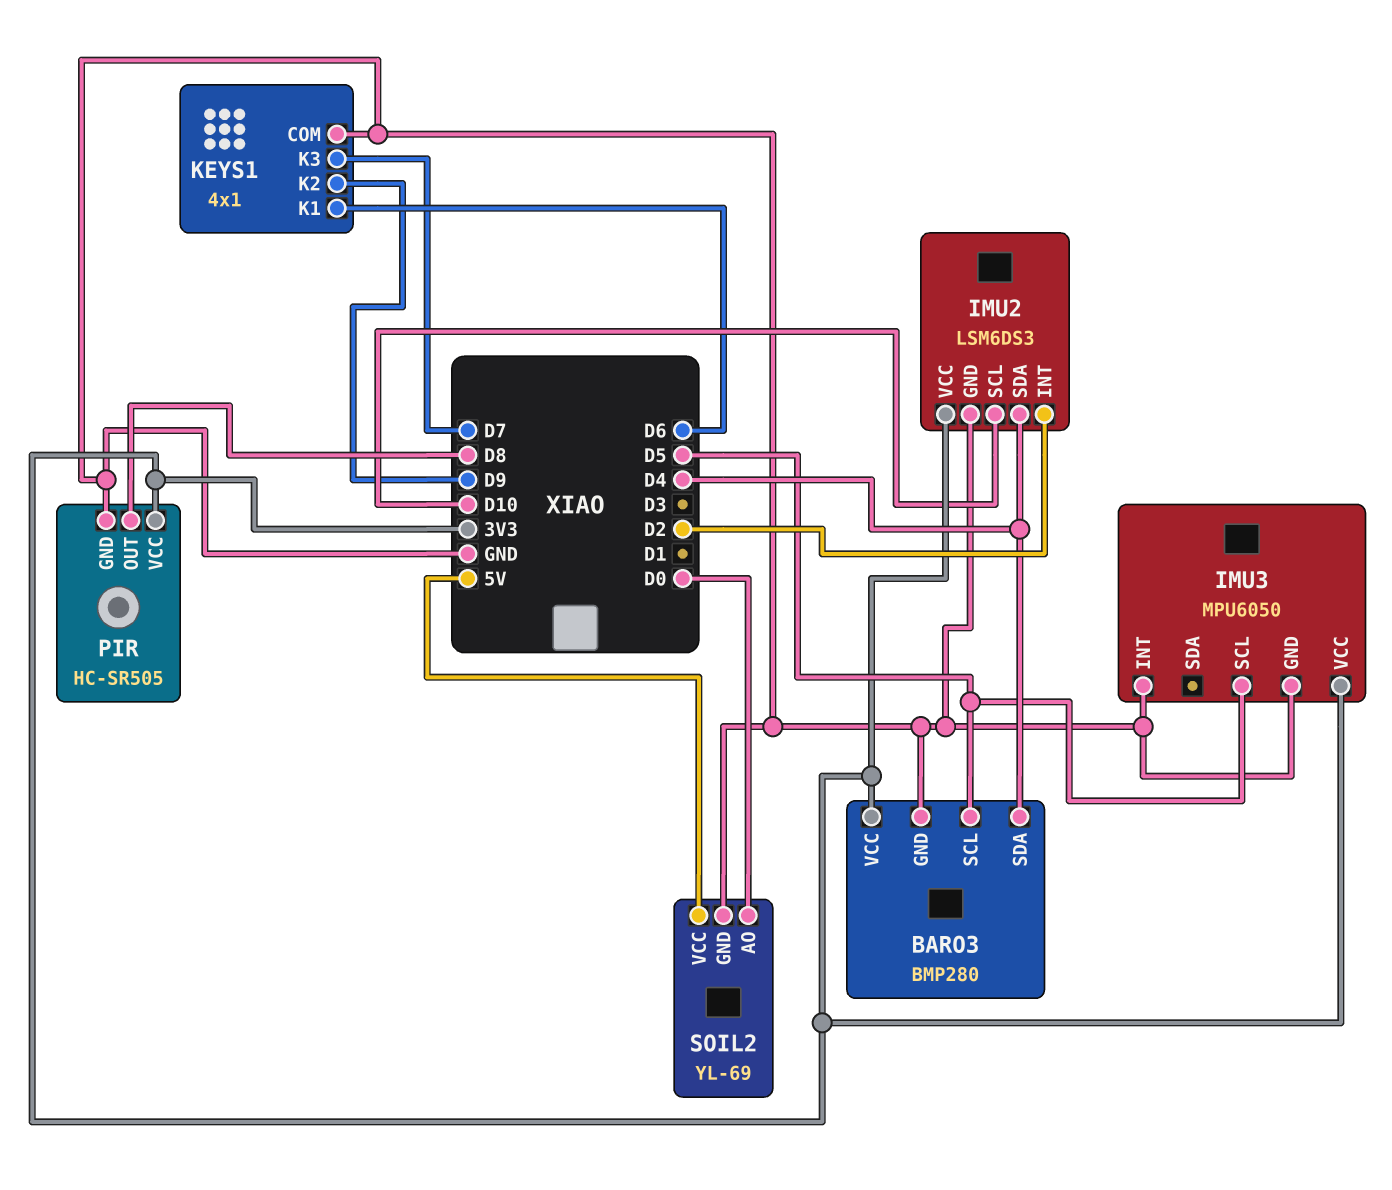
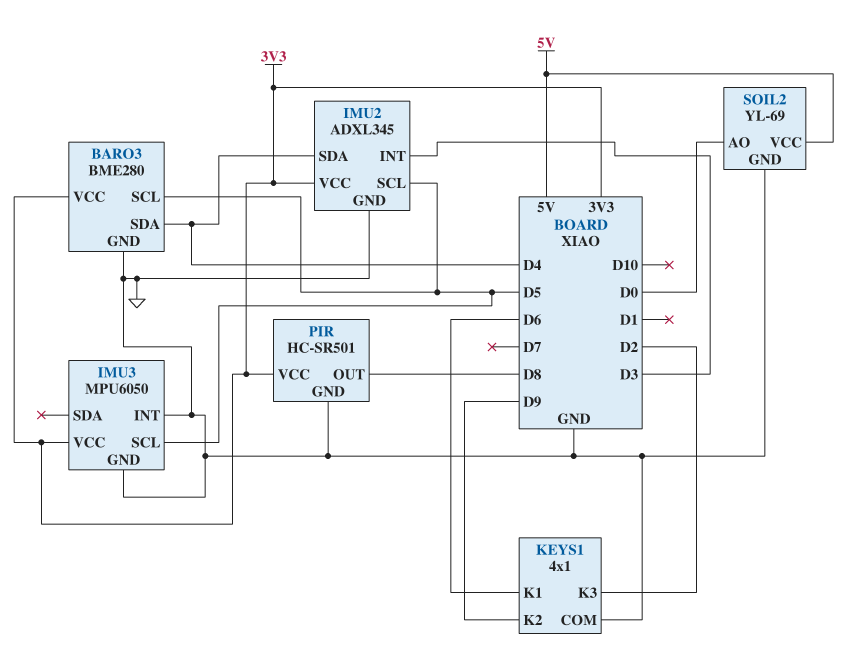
BARO3: BMP280 -> BME280
IMU2: LSM6DS3 -> ADXL345
IMU2 pin INT: D2 -> D3
IMU2 pin SCL: D10 -> D5
KEYS1 pin K3: D7 -> D2
PIR: HC-SR505 -> HC-SR501

